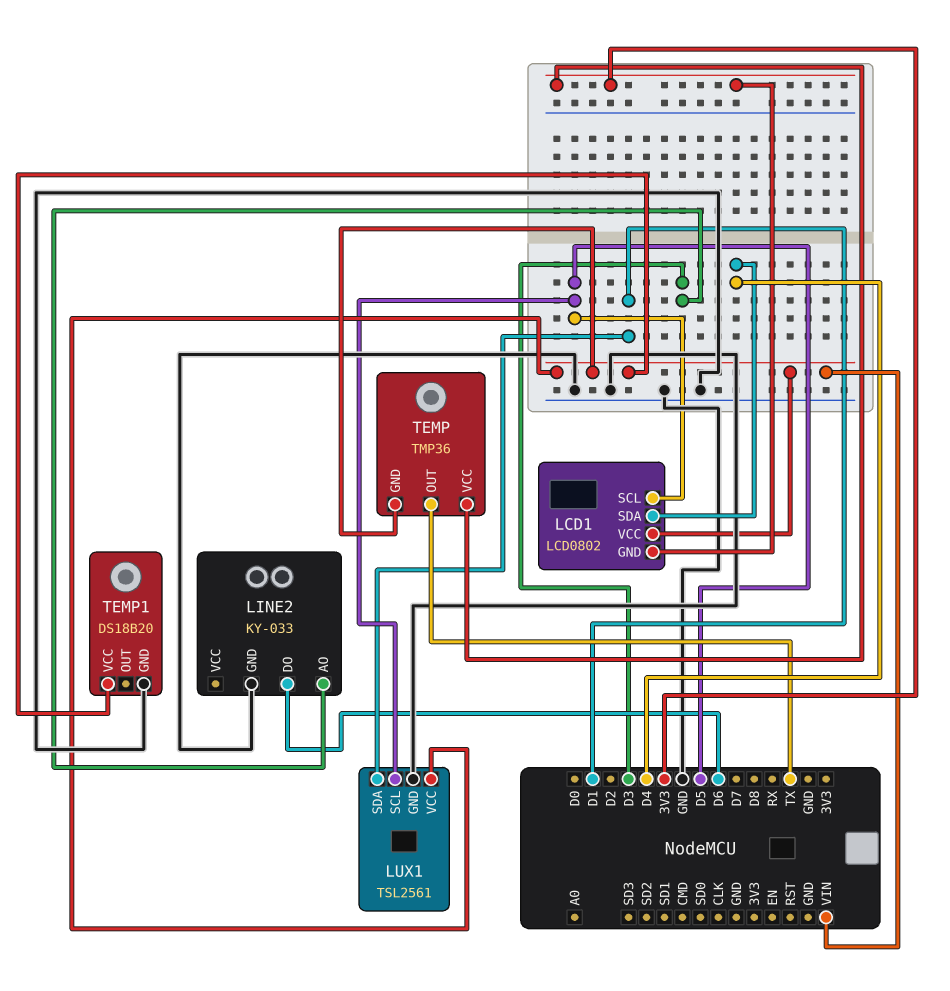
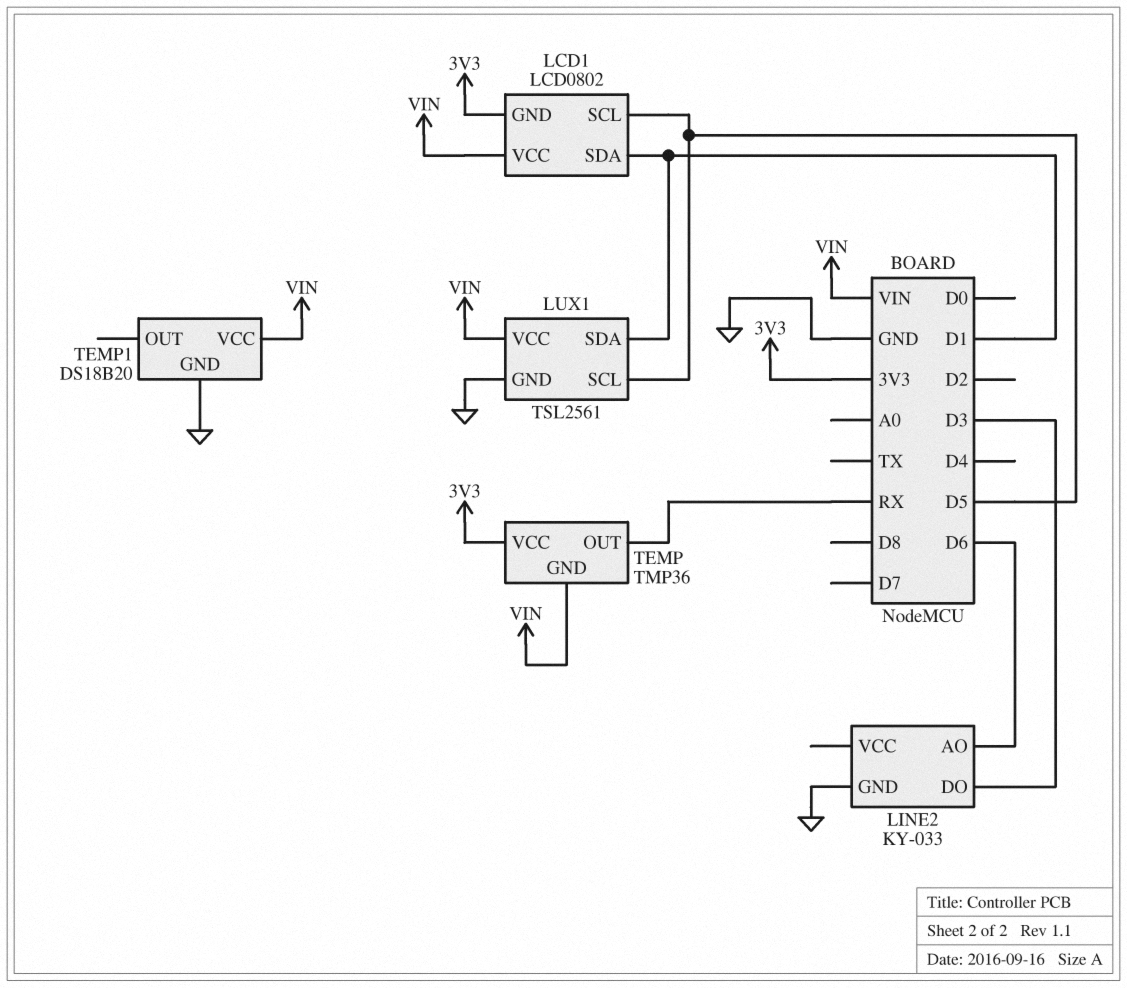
LCD1 pin SDA: D4 -> D1
LINE2 pin AO: D3 -> D6
LINE2 pin DO: D6 -> D3
TEMP pin OUT: TX -> RX

